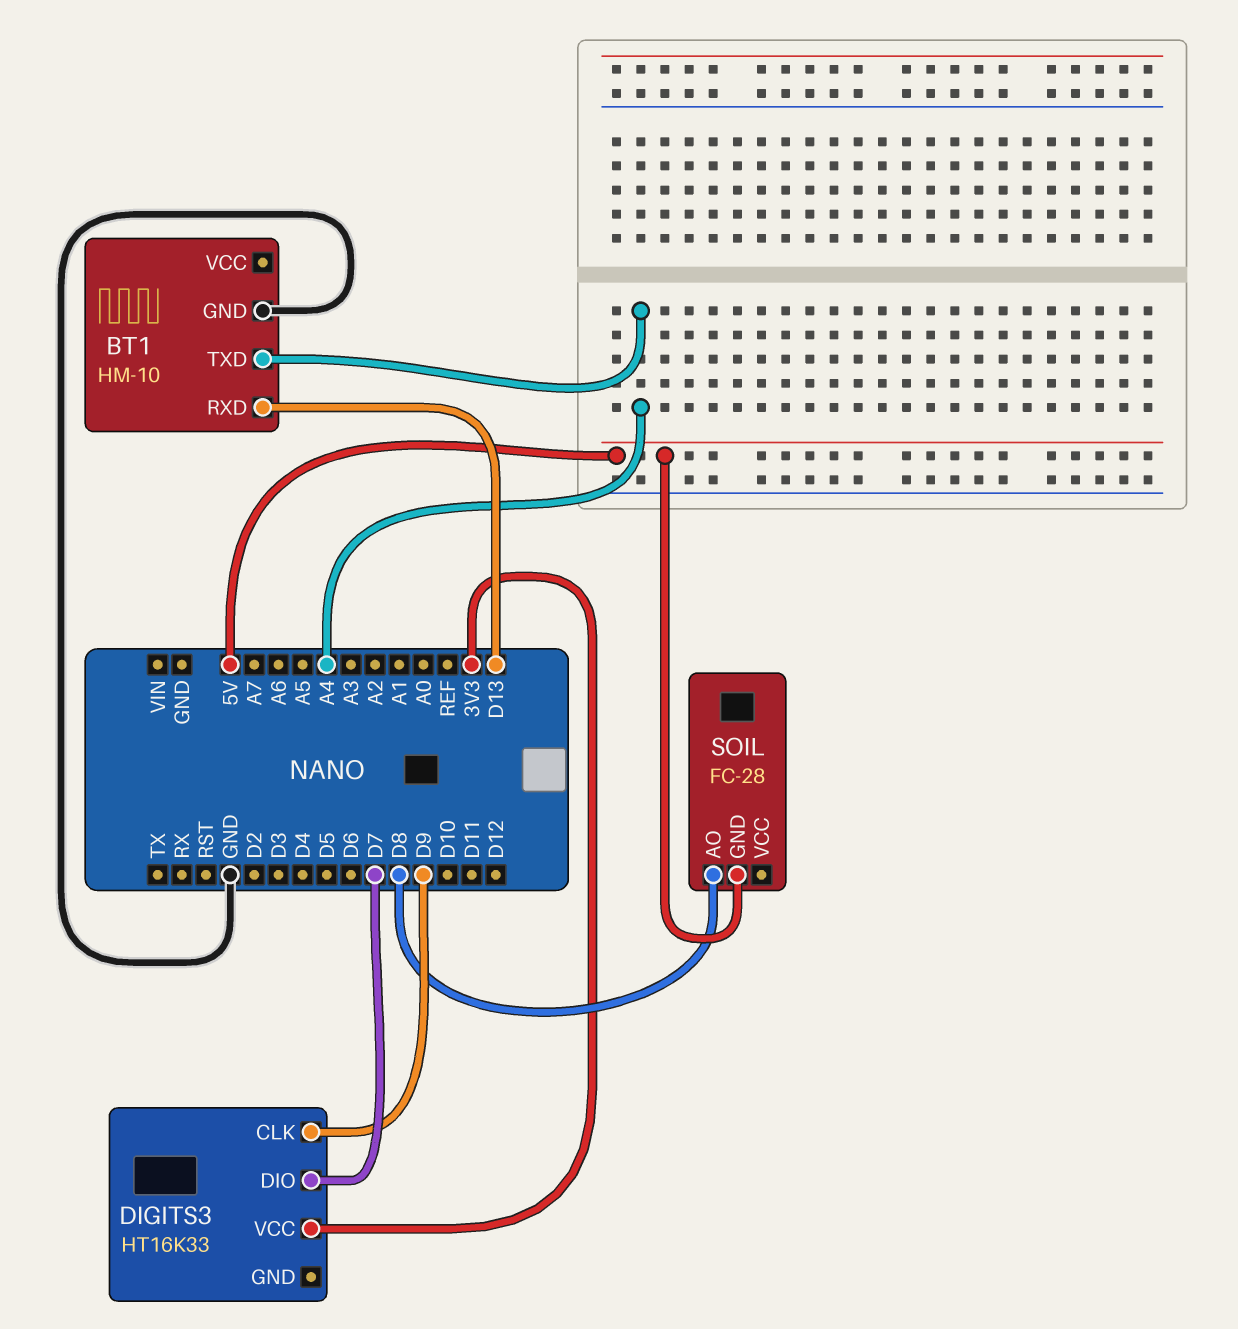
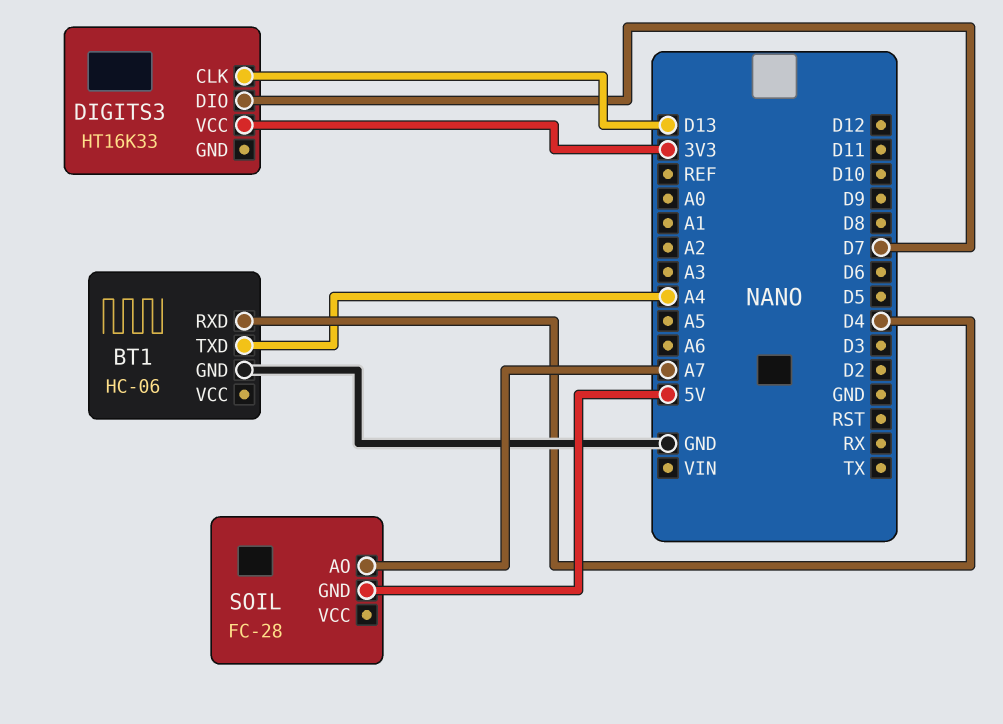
BT1: HM-10 -> HC-06
BT1 pin RXD: D13 -> D4
DIGITS3 pin CLK: D9 -> D13
SOIL pin AO: D8 -> A7

